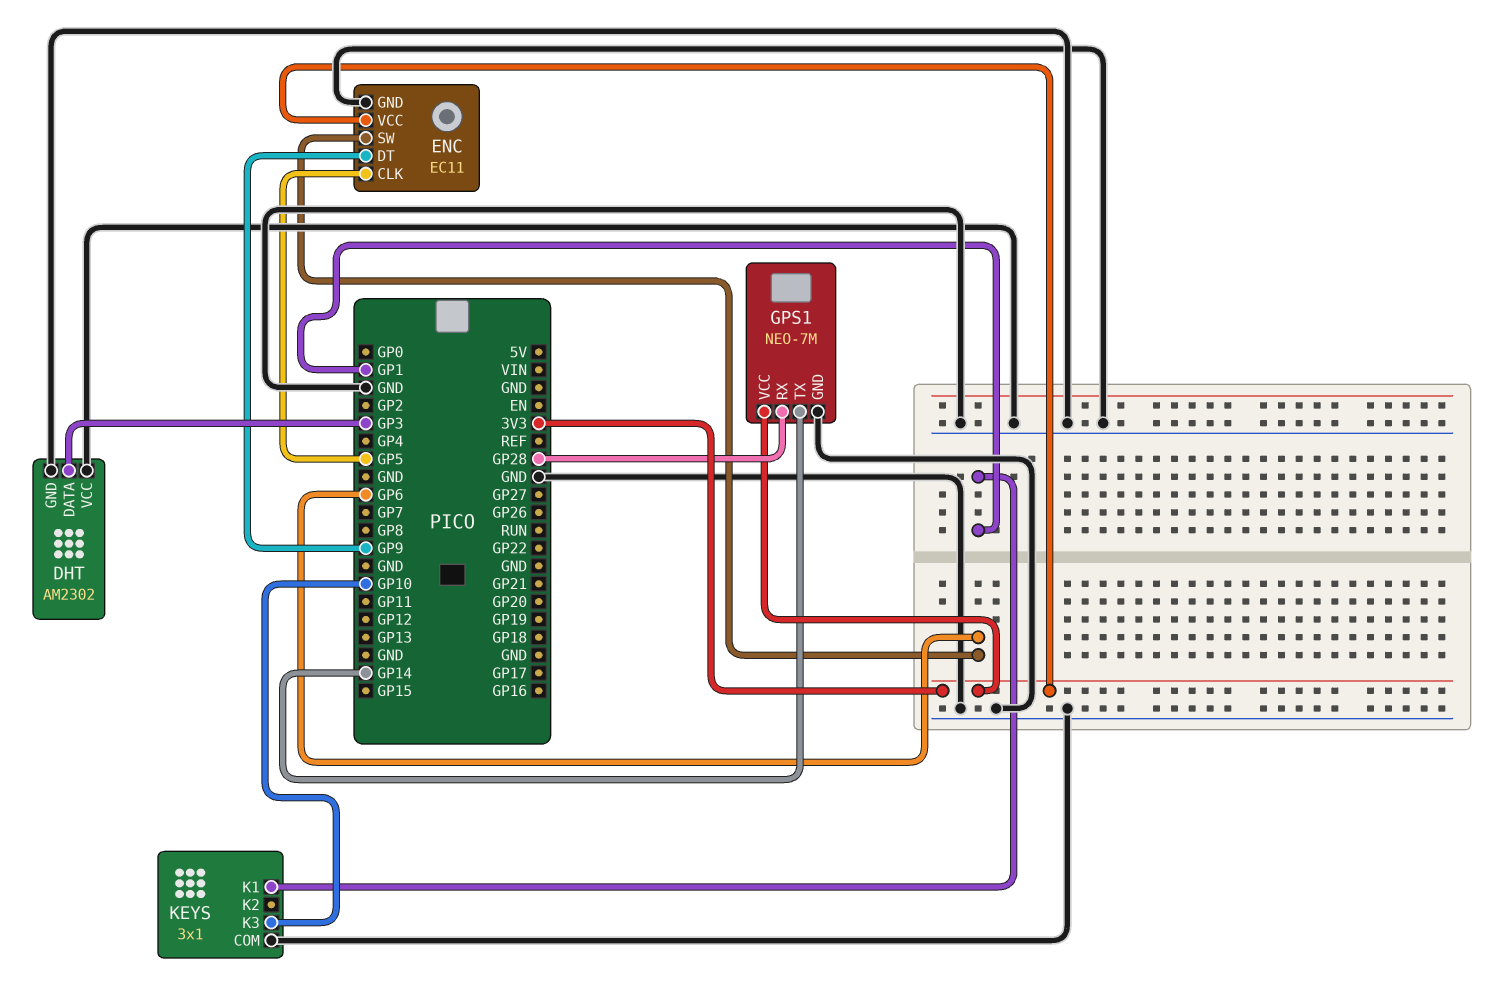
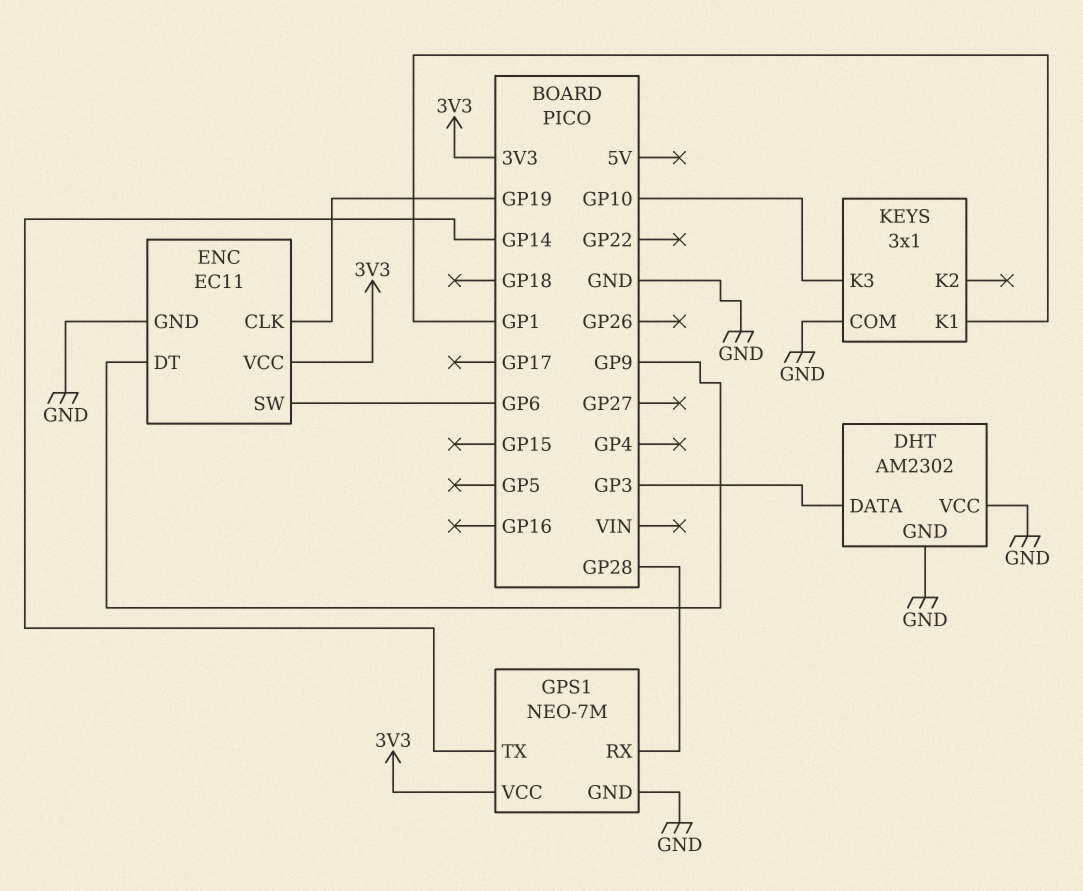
ENC pin CLK: GP5 -> GP19

